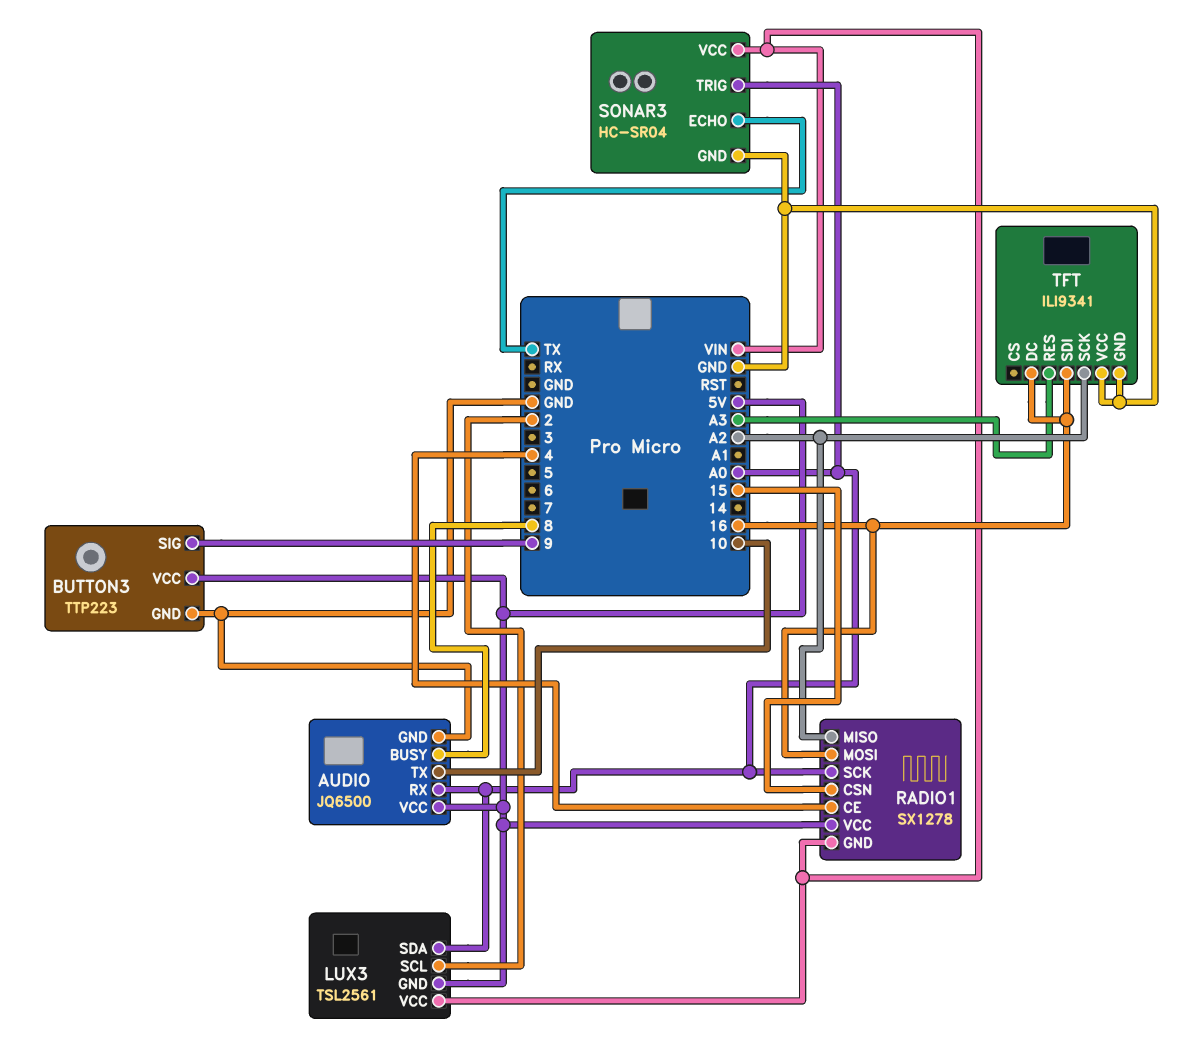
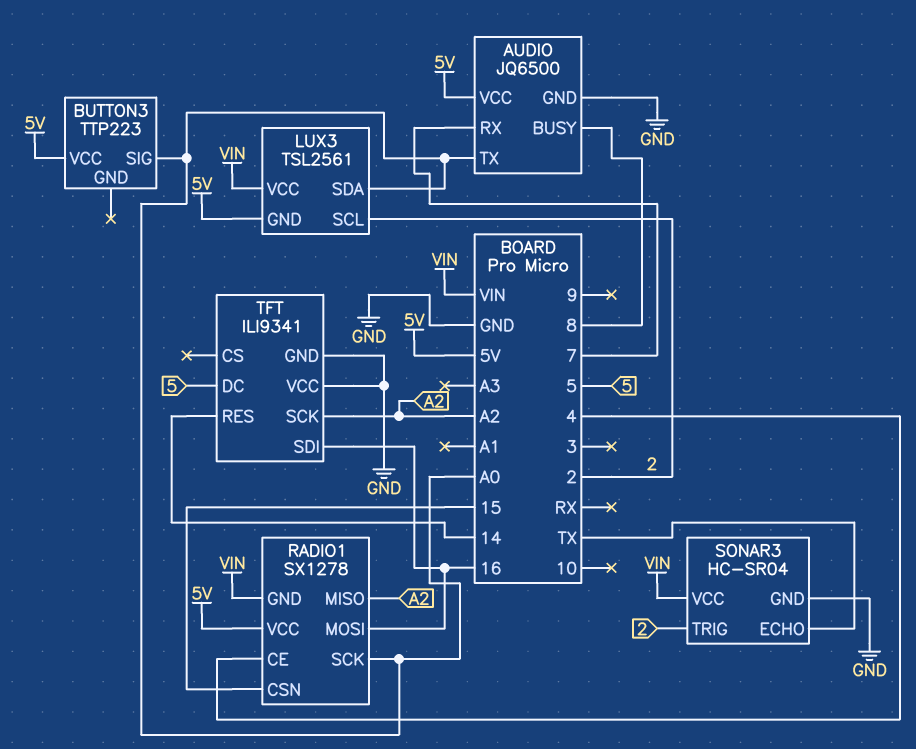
AUDIO pin RX: A0 -> 7
AUDIO pin TX: 10 -> A0
BUTTON3 pin GND: GND -> none
BUTTON3 pin SIG: 9 -> A0
SONAR3 pin TRIG: A0 -> 2
TFT pin DC: 16 -> 5
TFT pin RES: A3 -> 14

